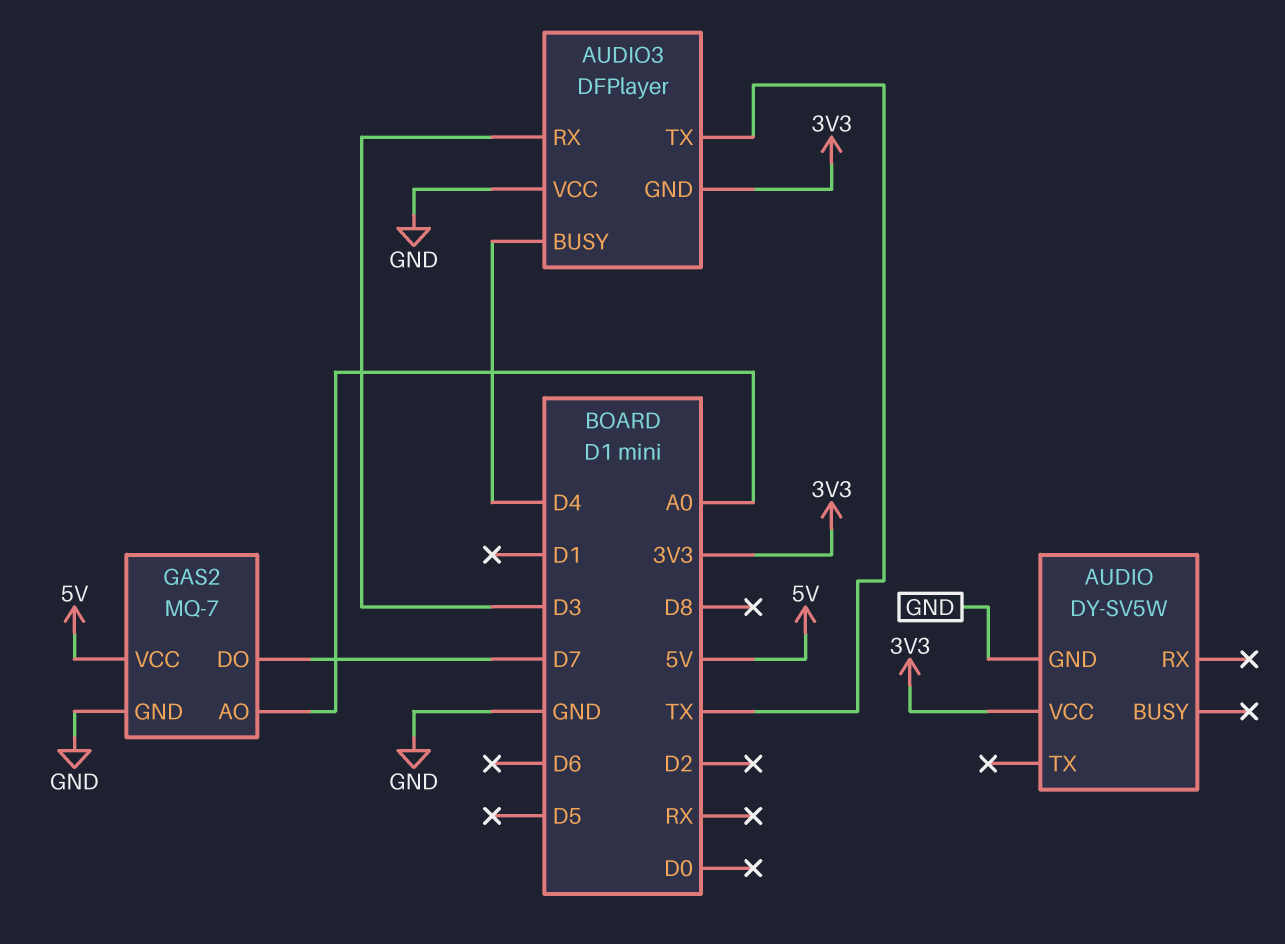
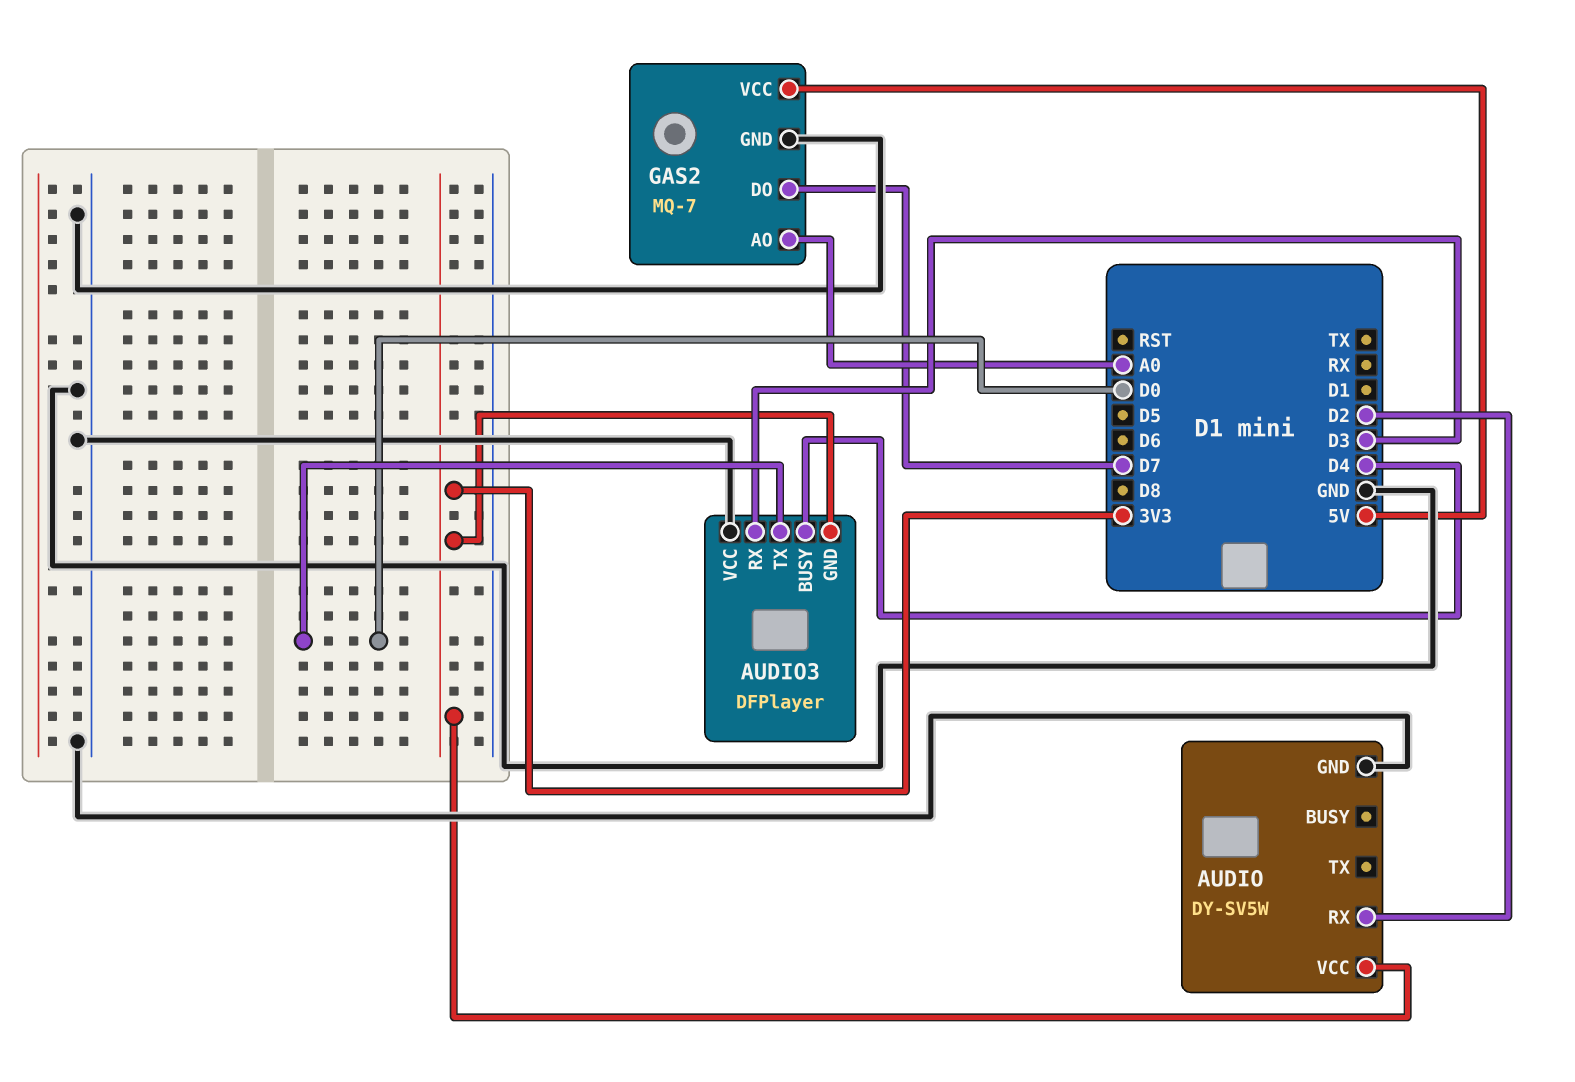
AUDIO pin RX: none -> D2
AUDIO3 pin TX: TX -> D0

